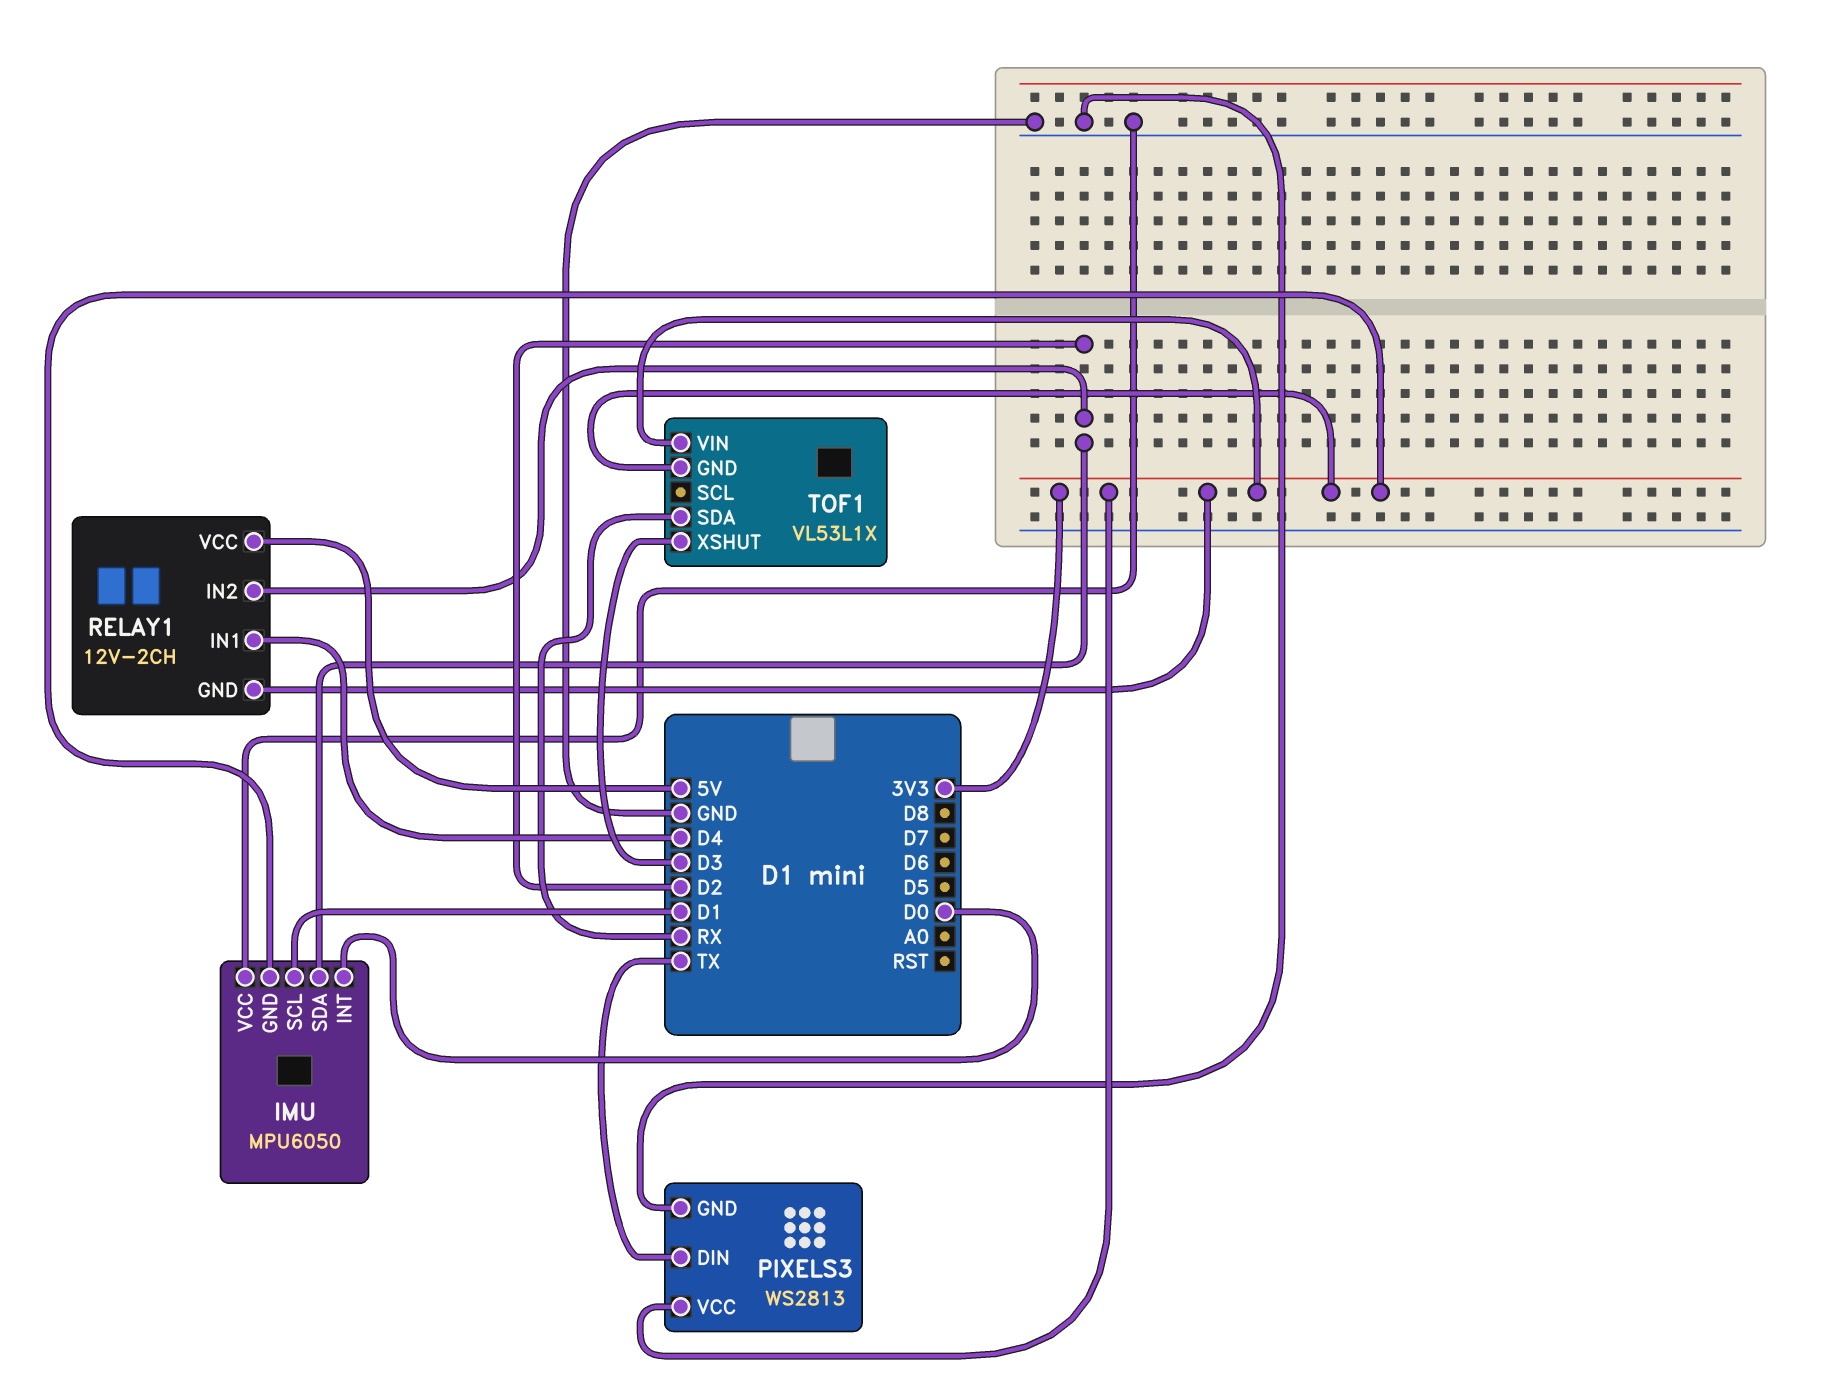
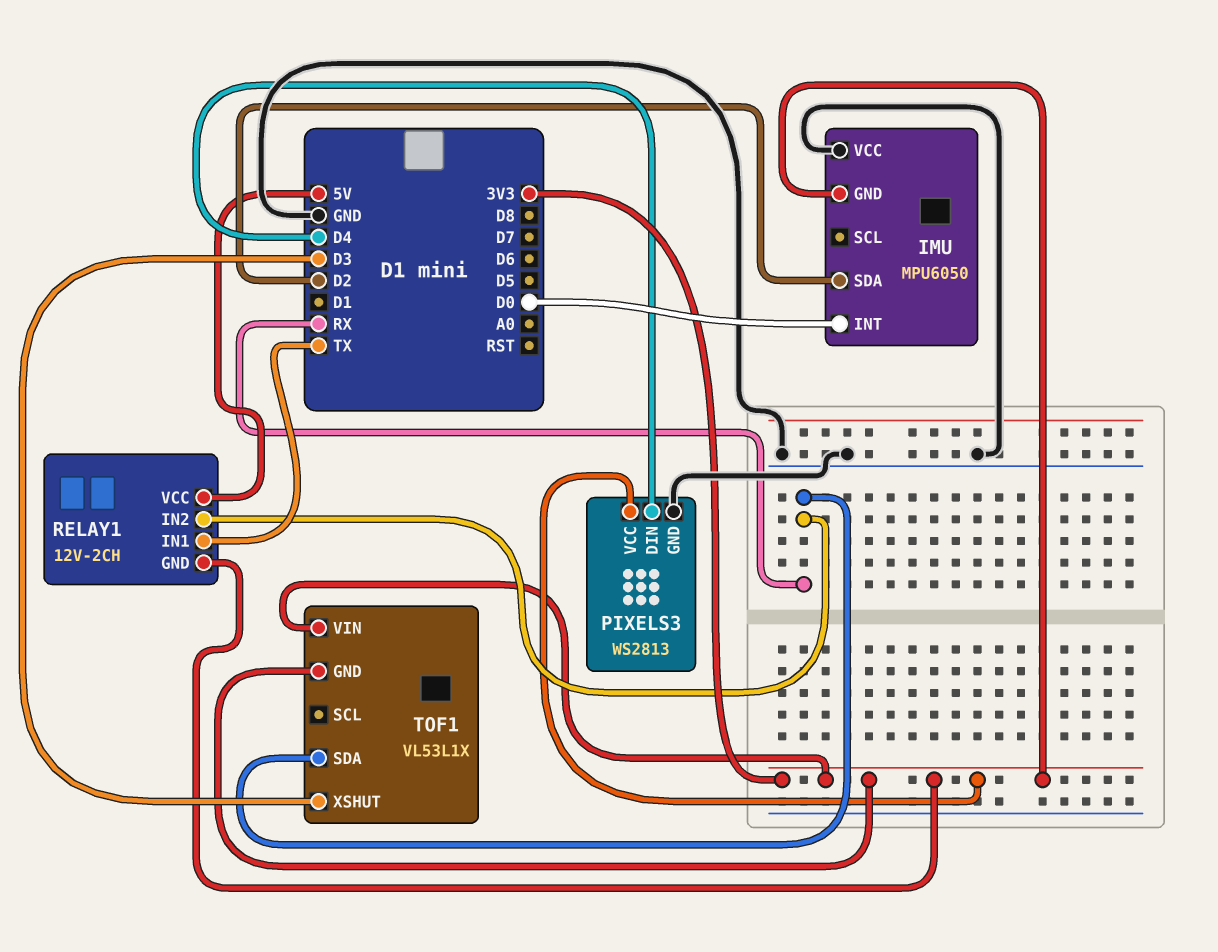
IMU pin SCL: D1 -> none
PIXELS3 pin DIN: TX -> D4
RELAY1 pin IN1: D4 -> TX
RELAY1 pin IN2: D2 -> RX

